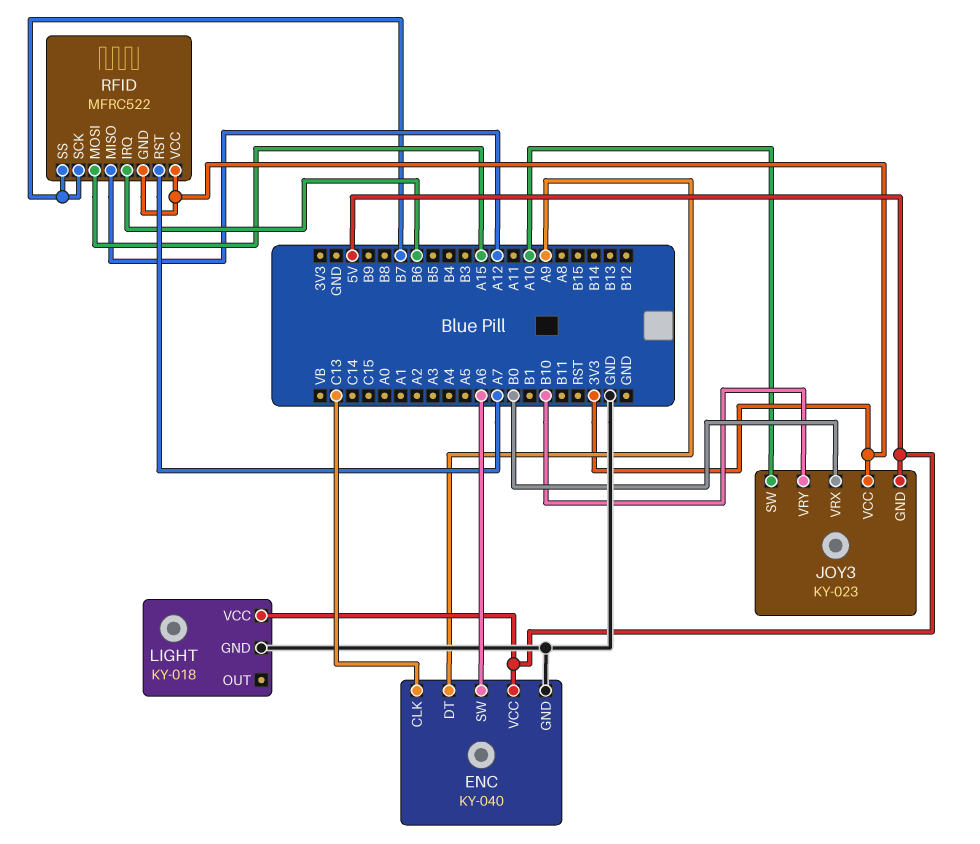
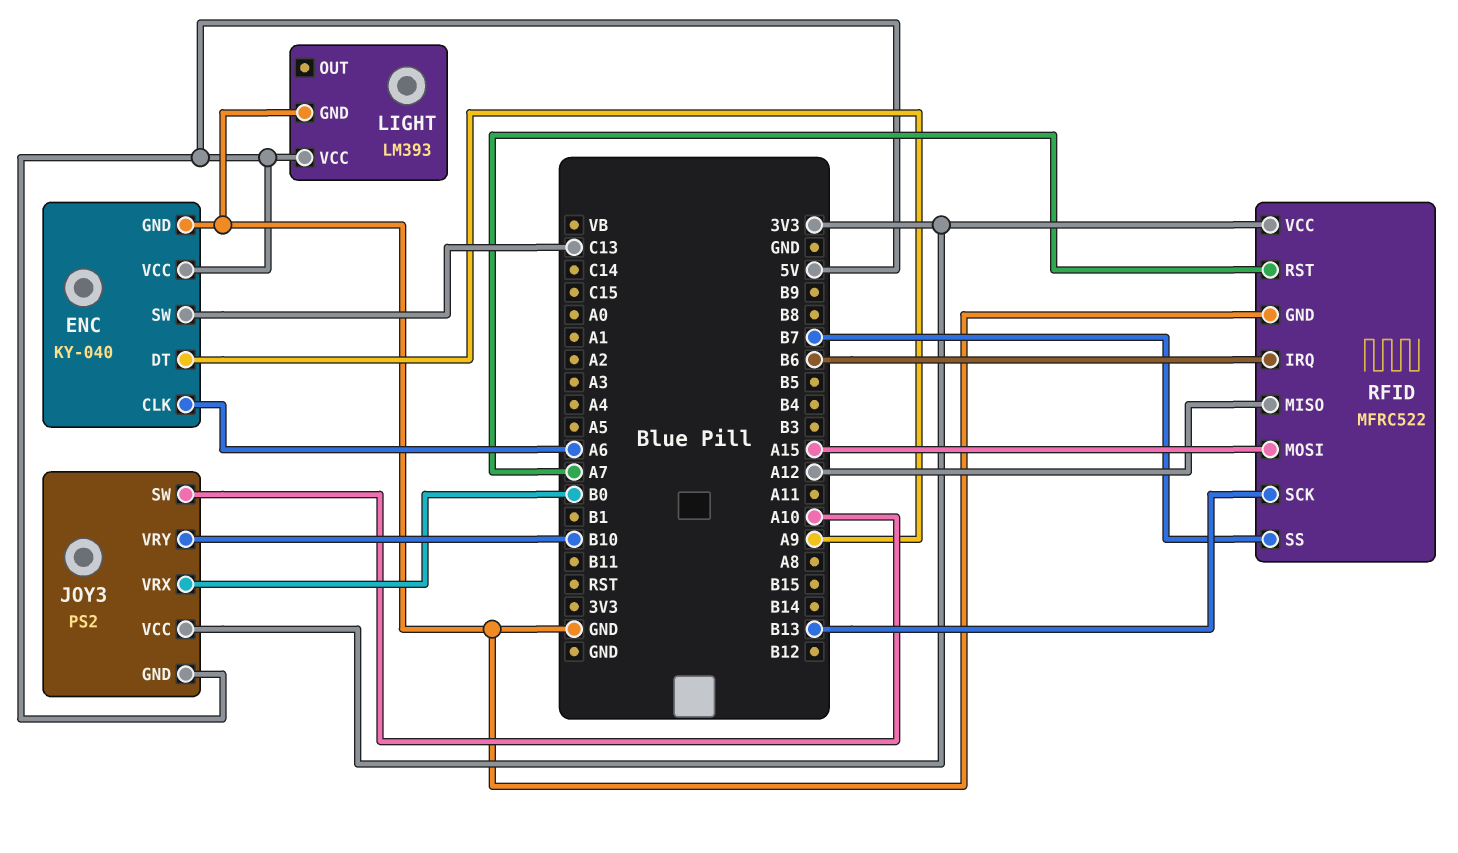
ENC pin CLK: C13 -> A6
ENC pin SW: A6 -> C13
JOY3: KY-023 -> PS2
LIGHT: KY-018 -> LM393
RFID pin GND: 3V3 -> GND
RFID pin SCK: B7 -> B13

